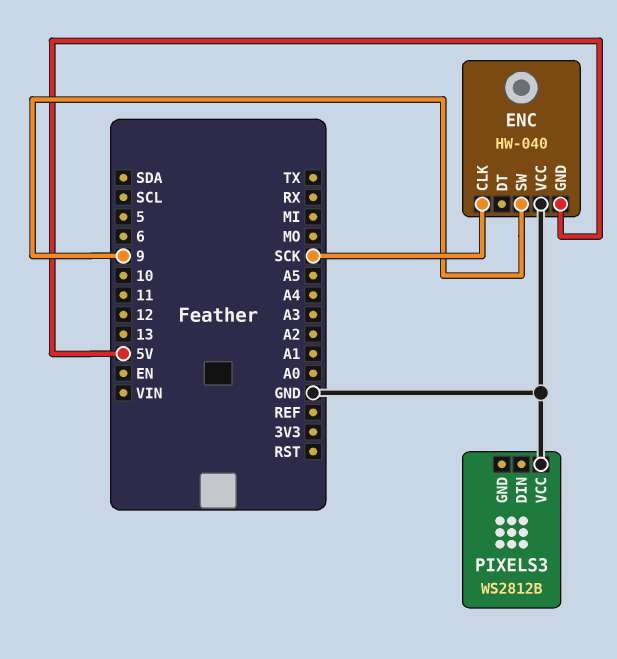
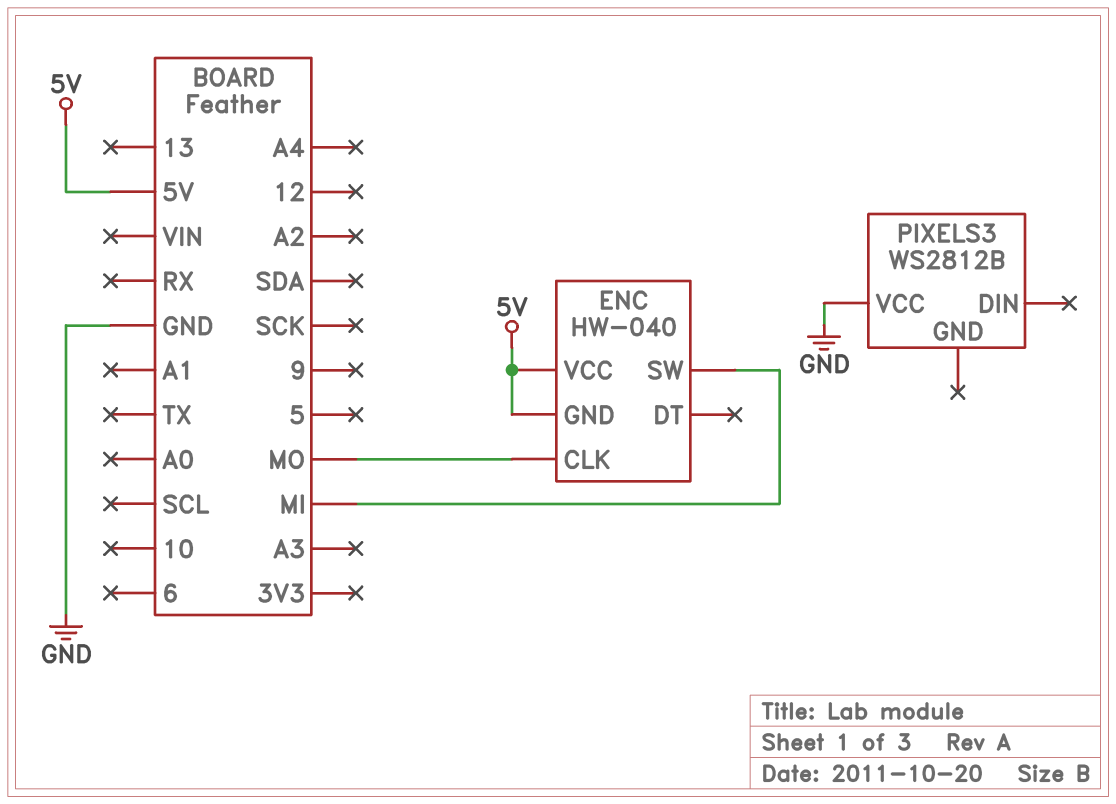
ENC pin CLK: SCK -> MO
ENC pin SW: 9 -> MI
ENC pin VCC: GND -> 5V

